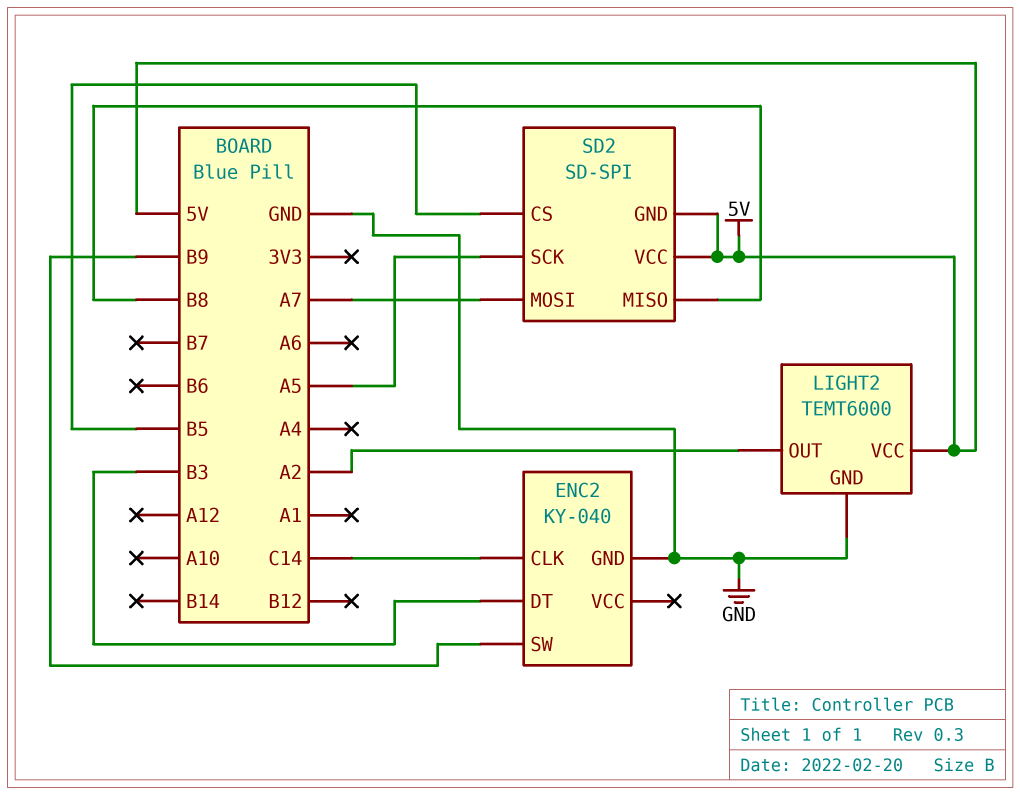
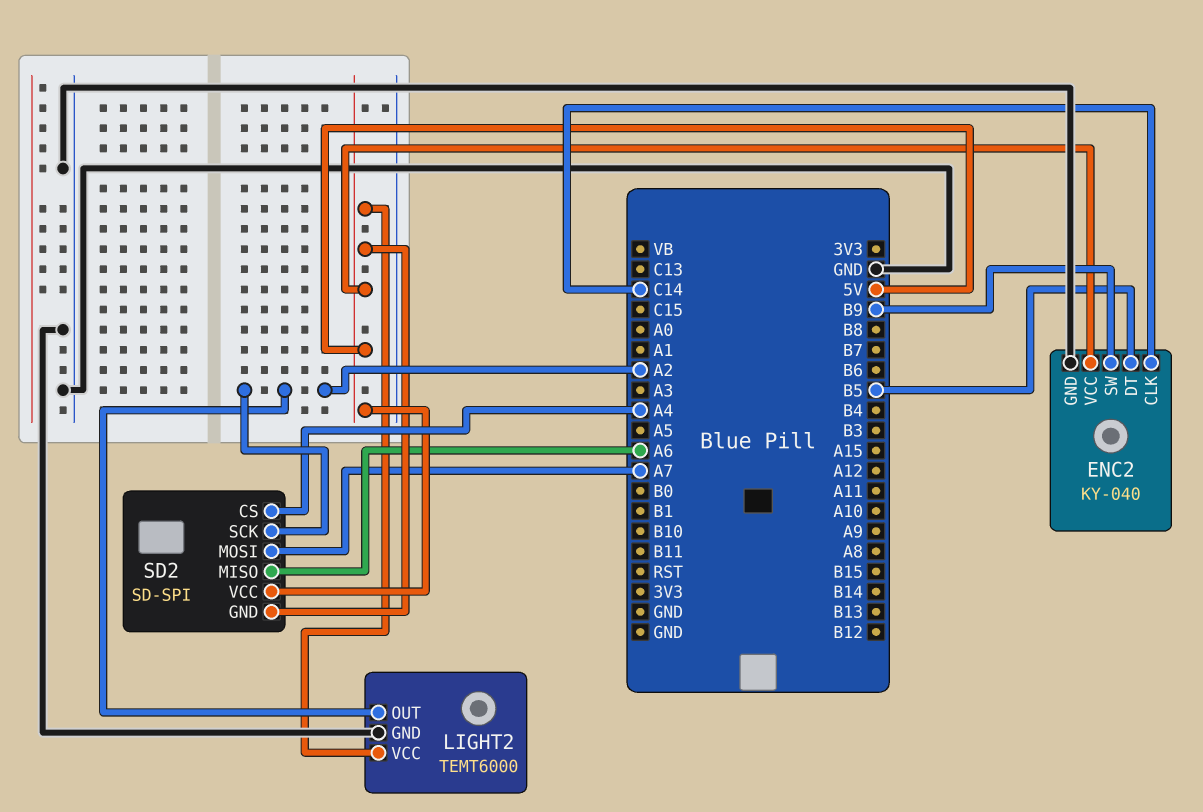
ENC2 pin DT: B3 -> B5
ENC2 pin VCC: none -> 5V
SD2 pin CS: B5 -> A4
SD2 pin MISO: B8 -> A6
SD2 pin SCK: A5 -> A2

